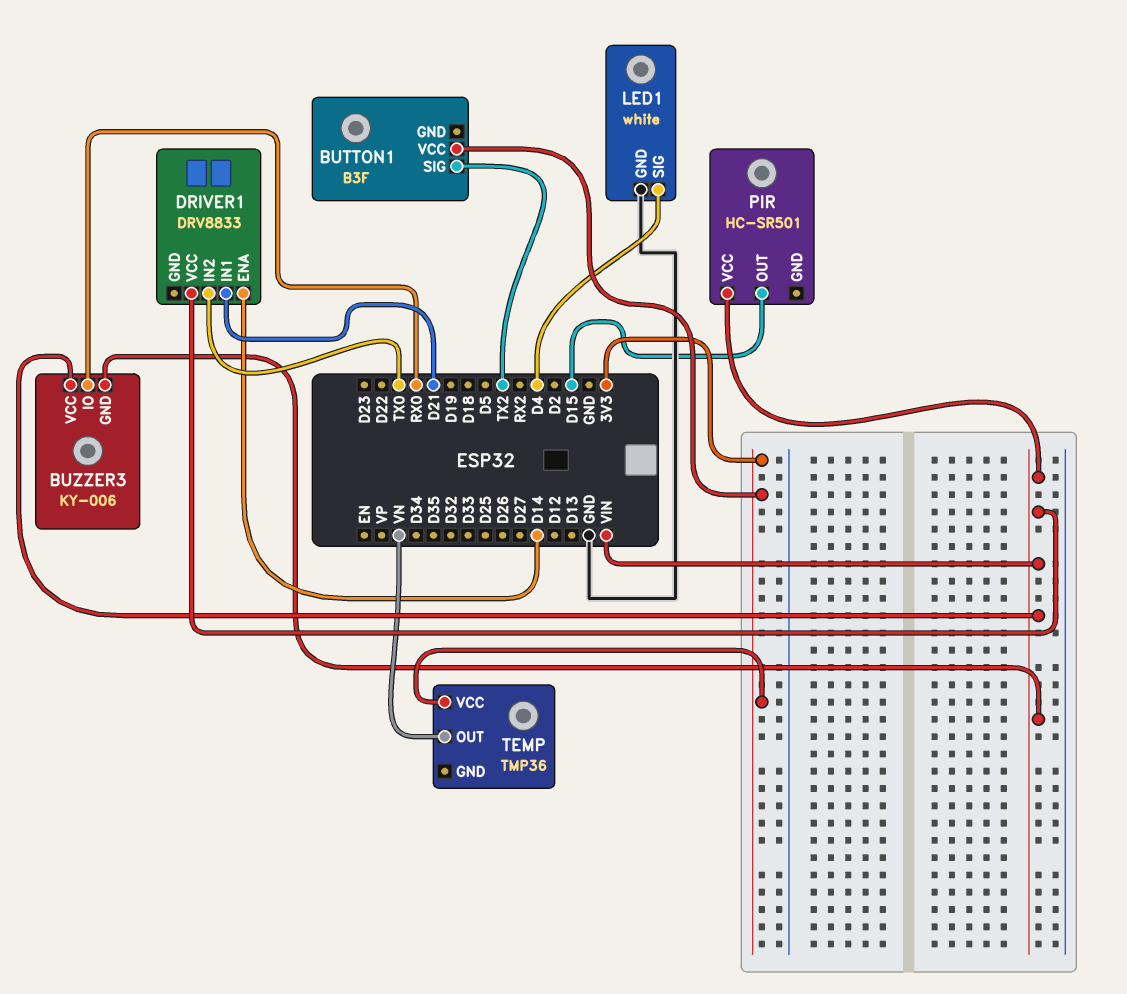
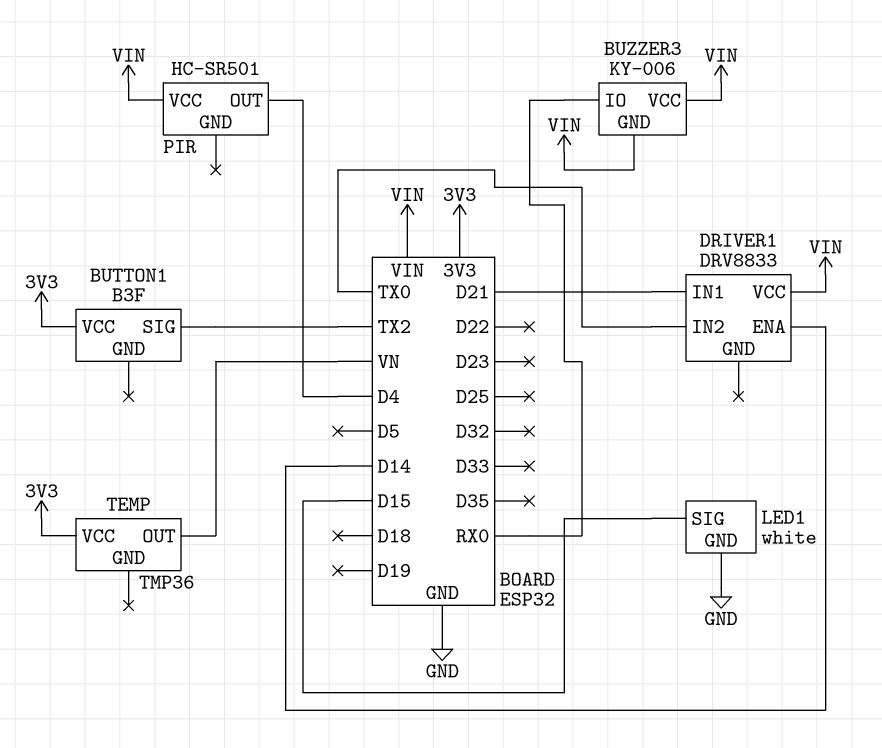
LED1 pin SIG: D4 -> D15
PIR pin OUT: D15 -> D4

